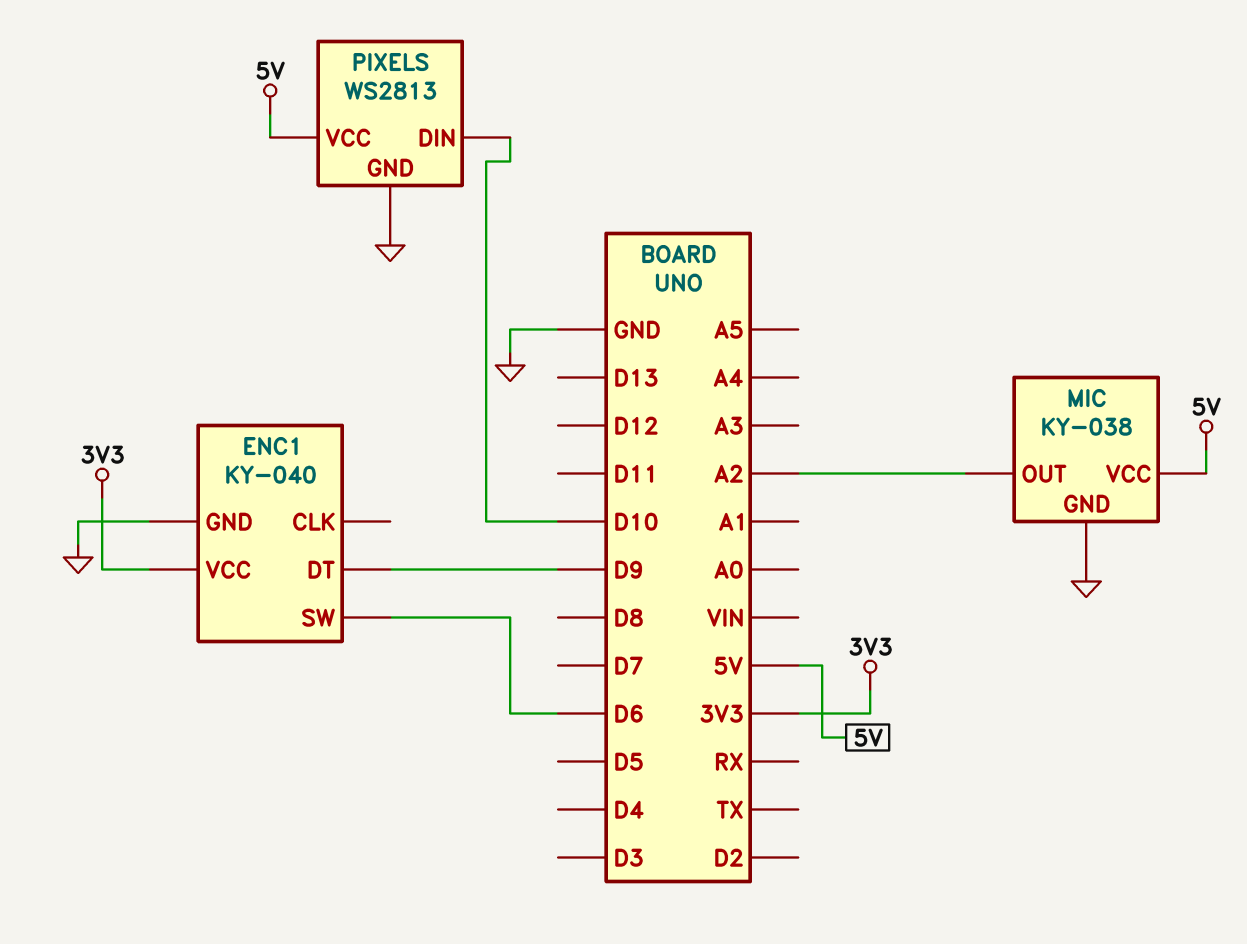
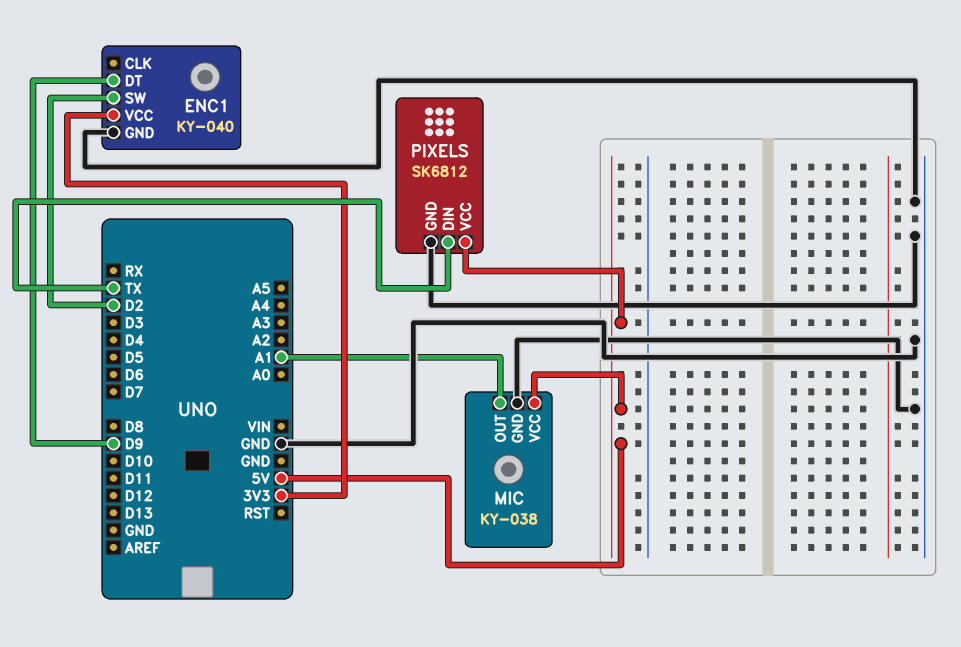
ENC1 pin SW: D6 -> D2
MIC pin OUT: A2 -> A1
PIXELS: WS2813 -> SK6812
PIXELS pin DIN: D10 -> TX

